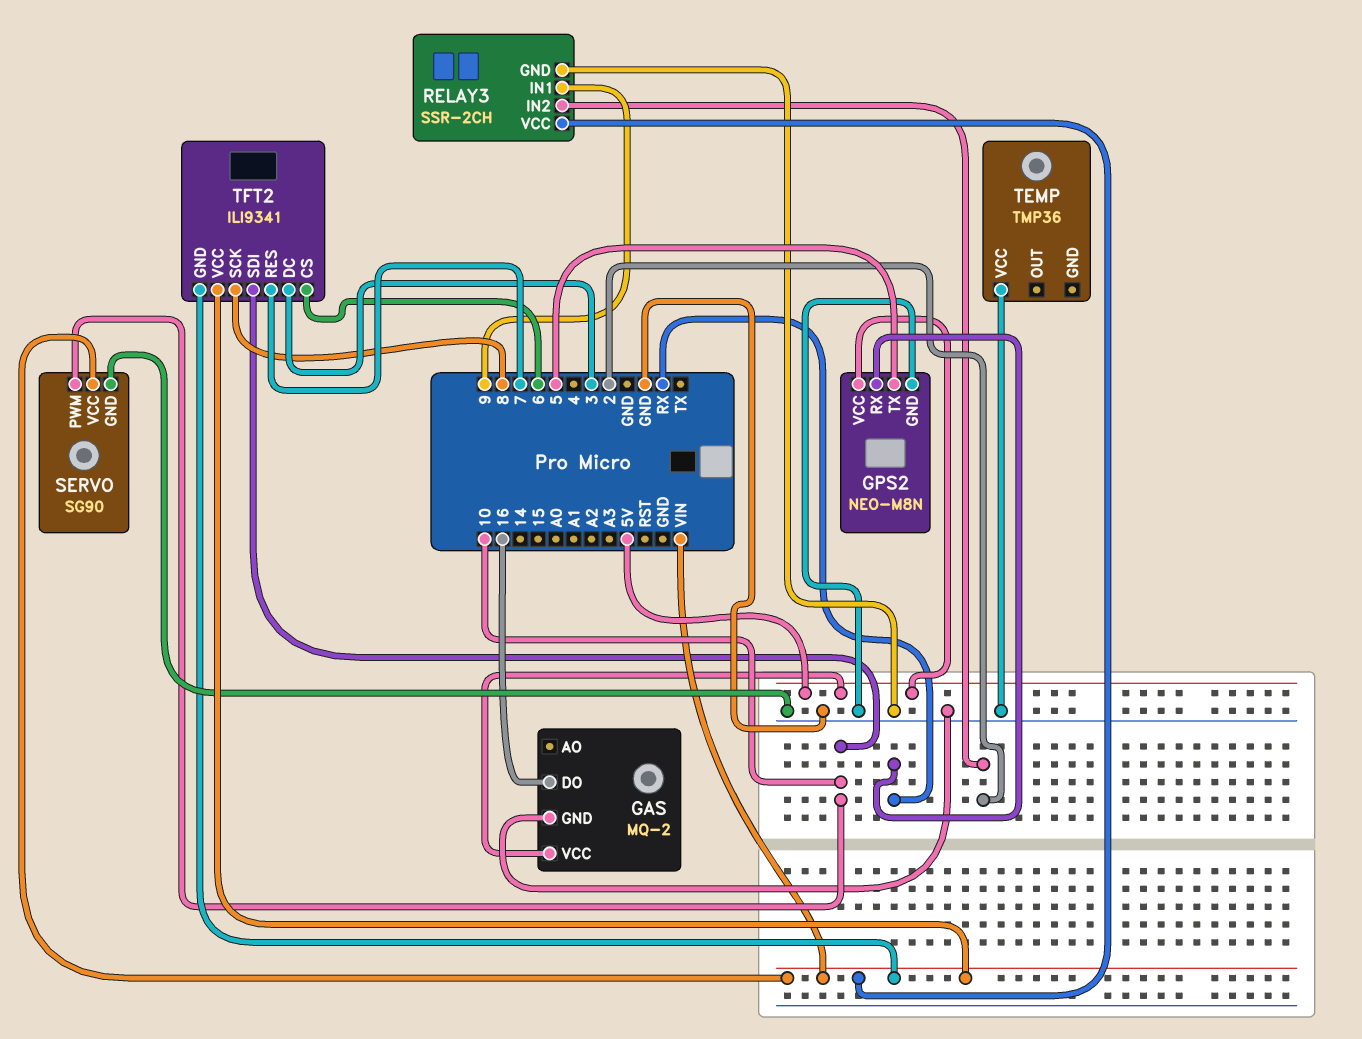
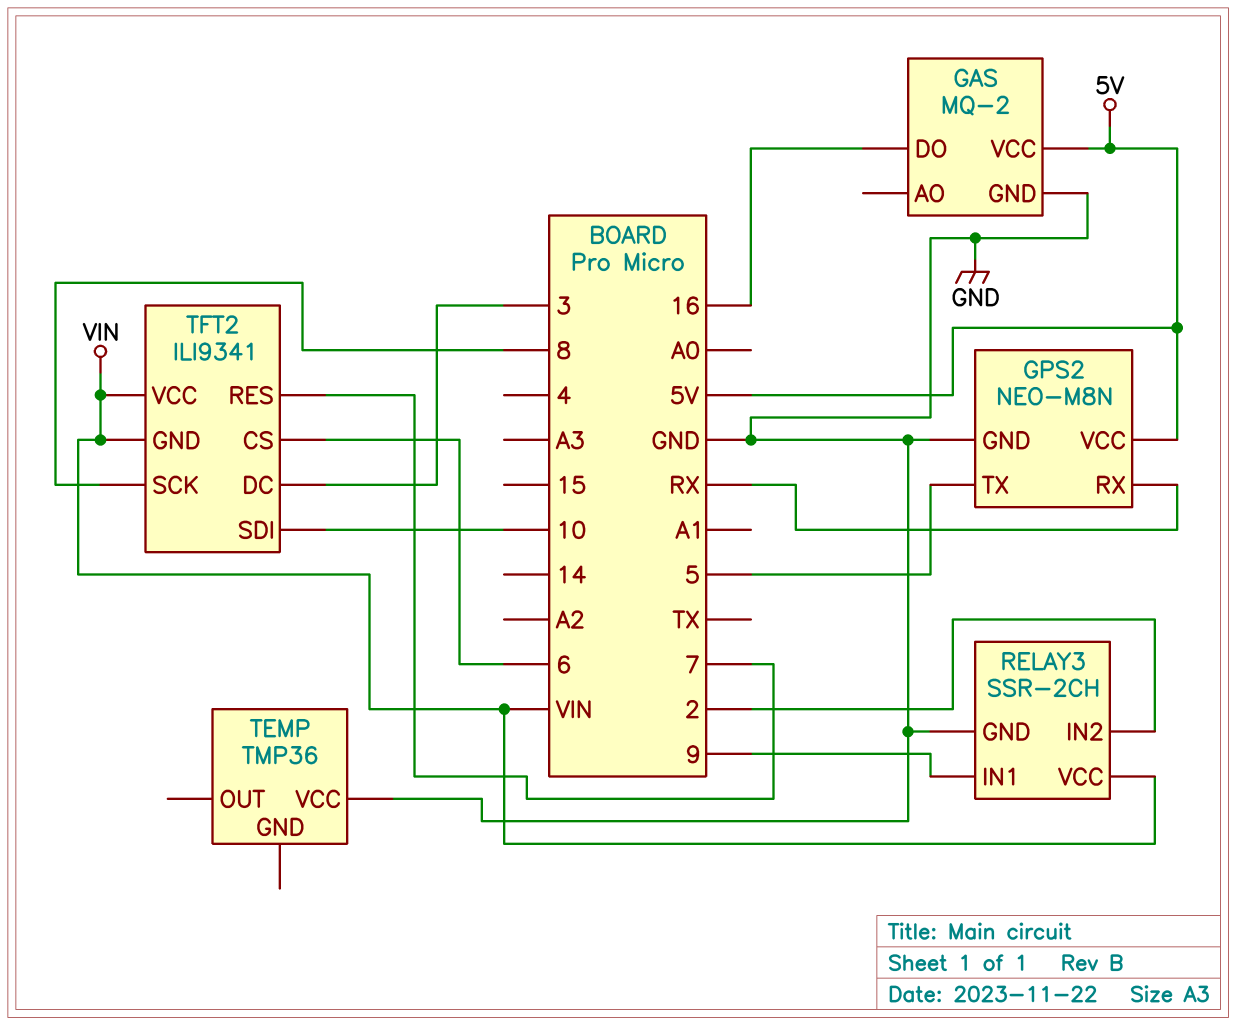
SERVO: SG90 -> none
SERVO pin GND: GND -> none
SERVO pin PWM: 10 -> none
SERVO pin VCC: VIN -> none

